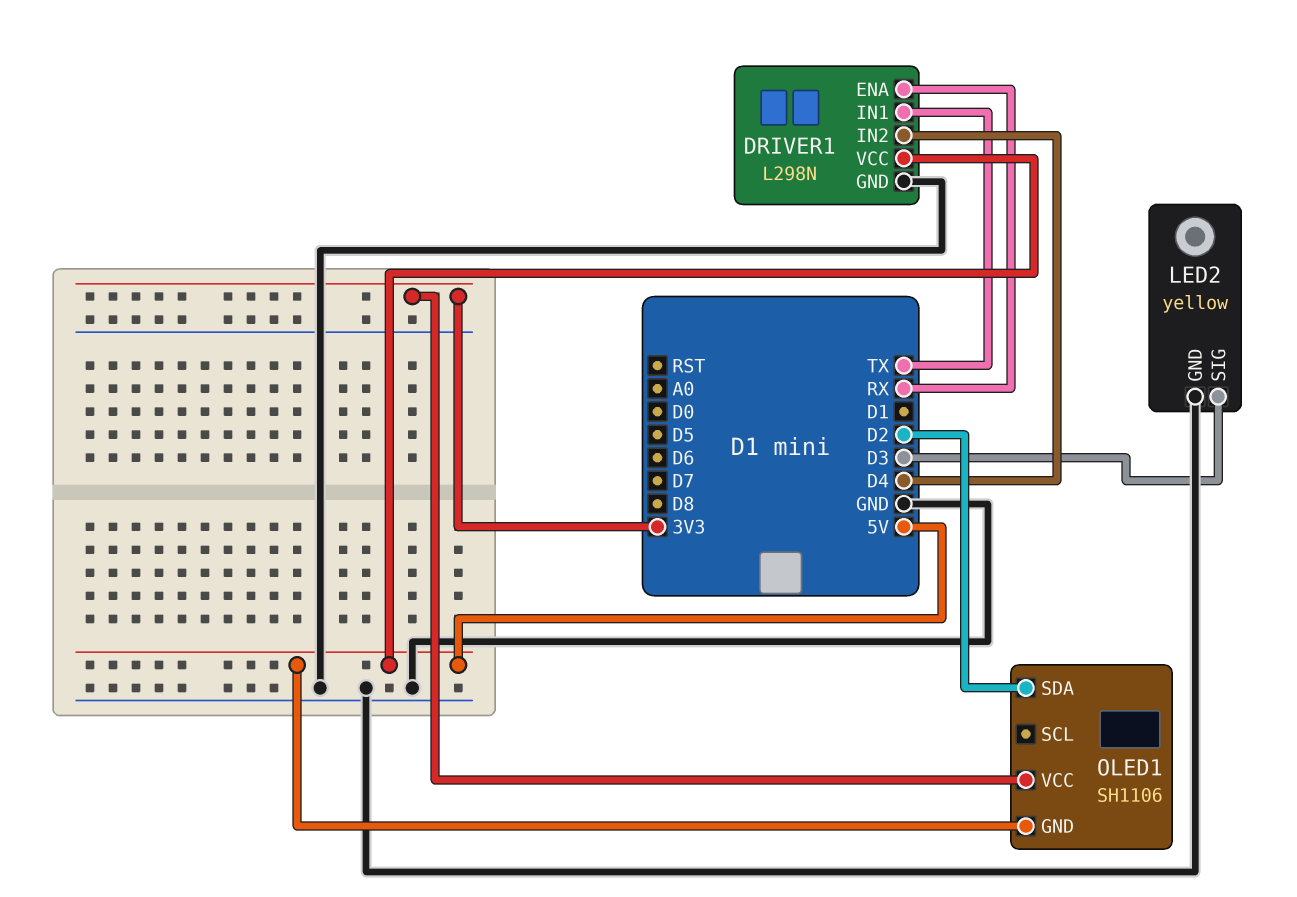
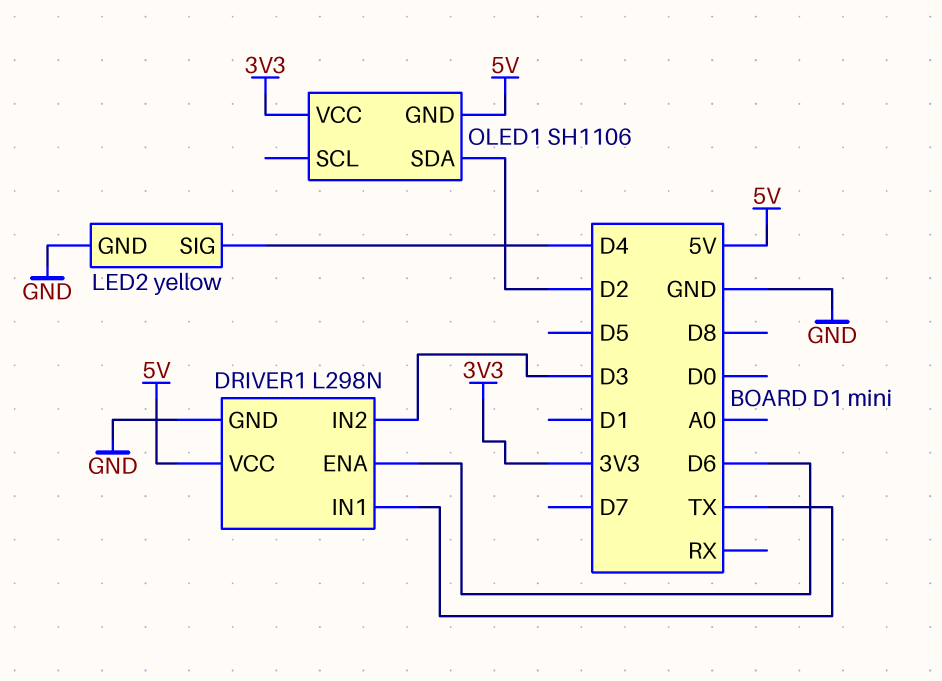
DRIVER1 pin ENA: RX -> D6
DRIVER1 pin IN2: D4 -> D3
LED2 pin SIG: D3 -> D4

